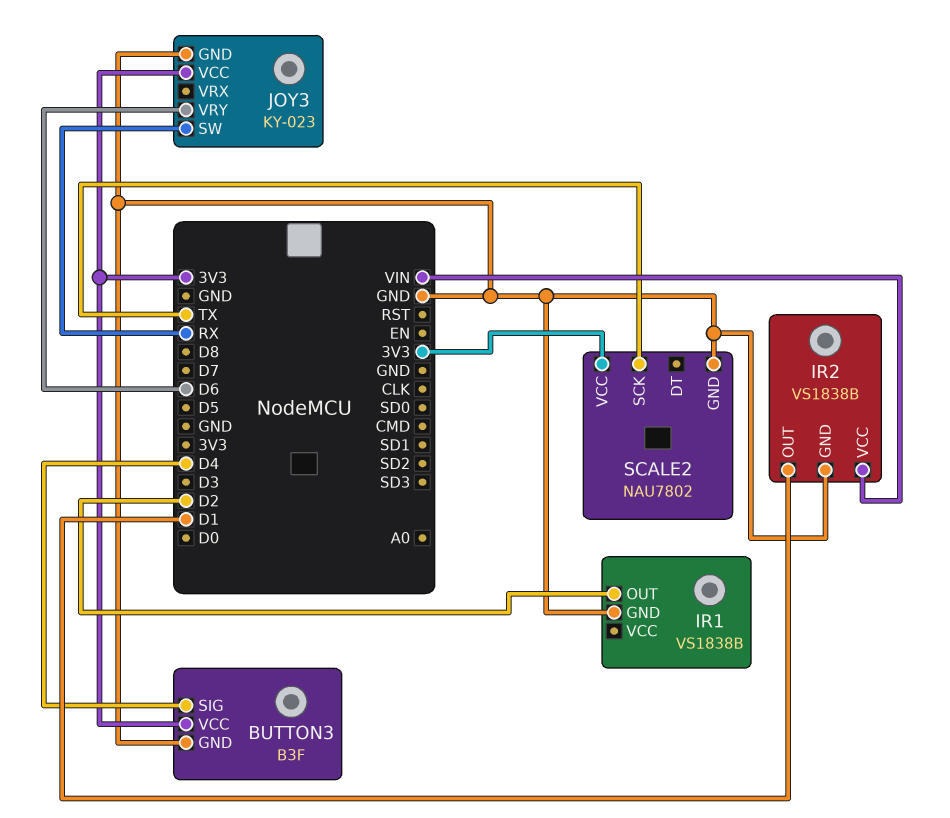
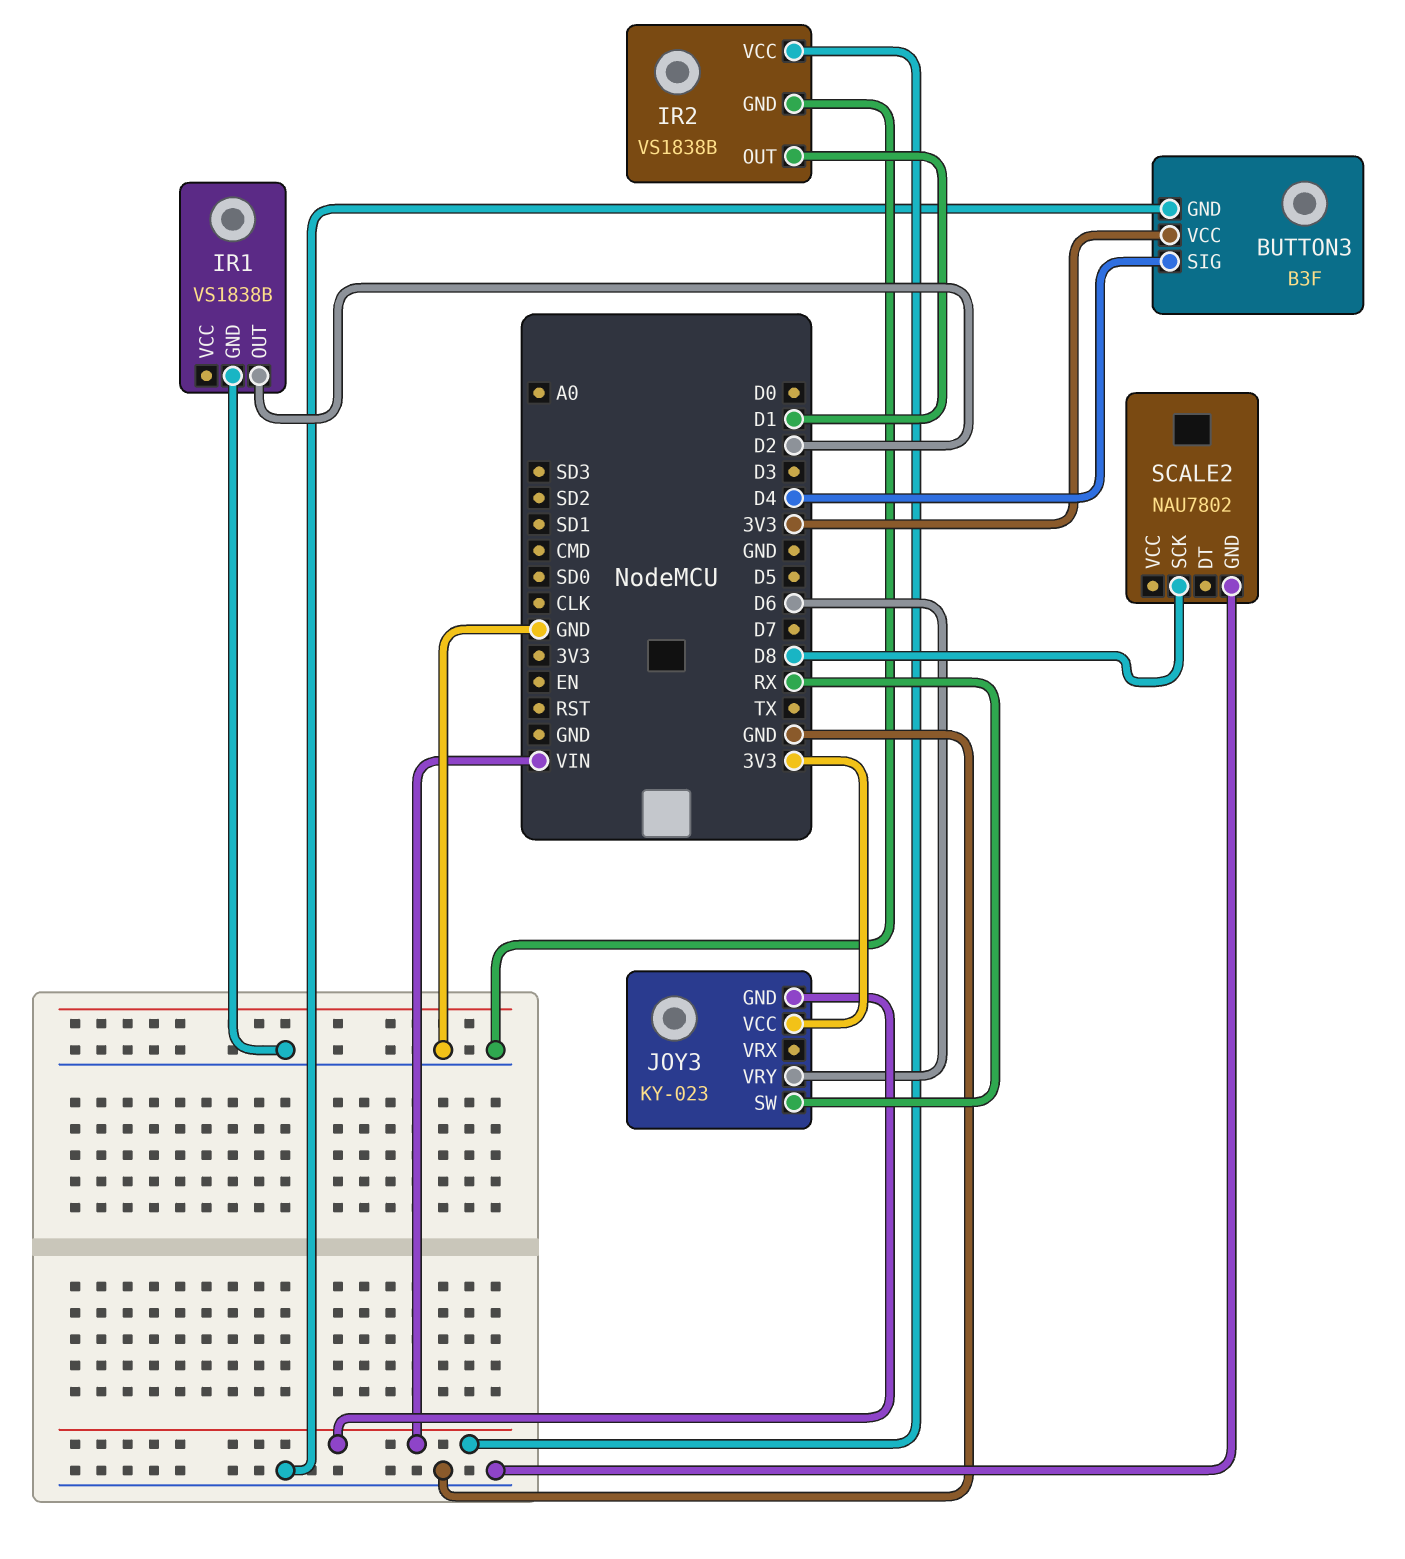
JOY3 pin GND: GND -> VIN
SCALE2 pin SCK: TX -> D8
SCALE2 pin VCC: 3V3 -> none

